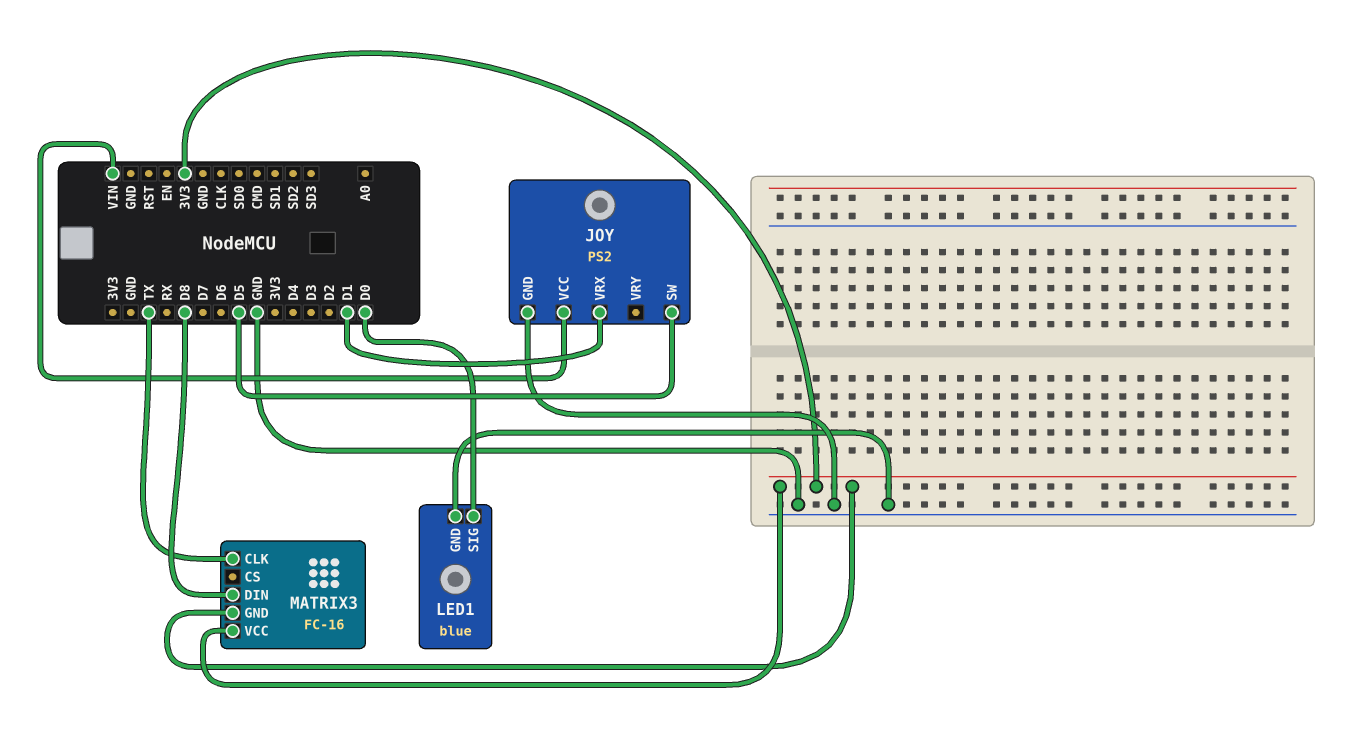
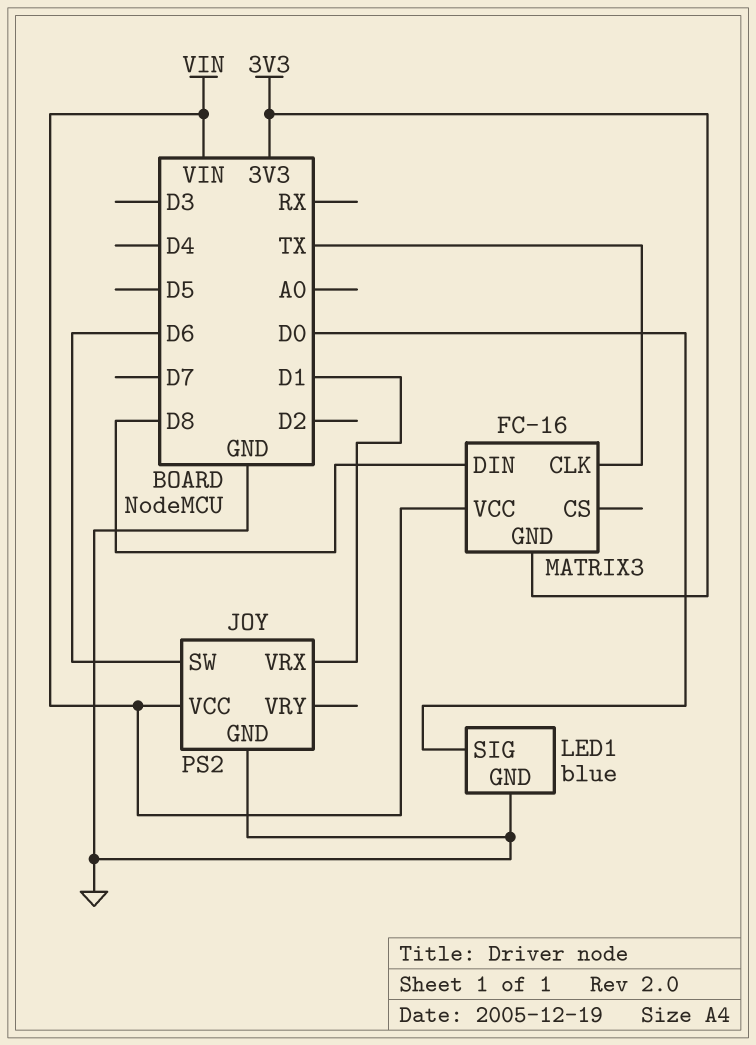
JOY pin SW: D5 -> D6
MATRIX3 pin VCC: 3V3 -> VIN

